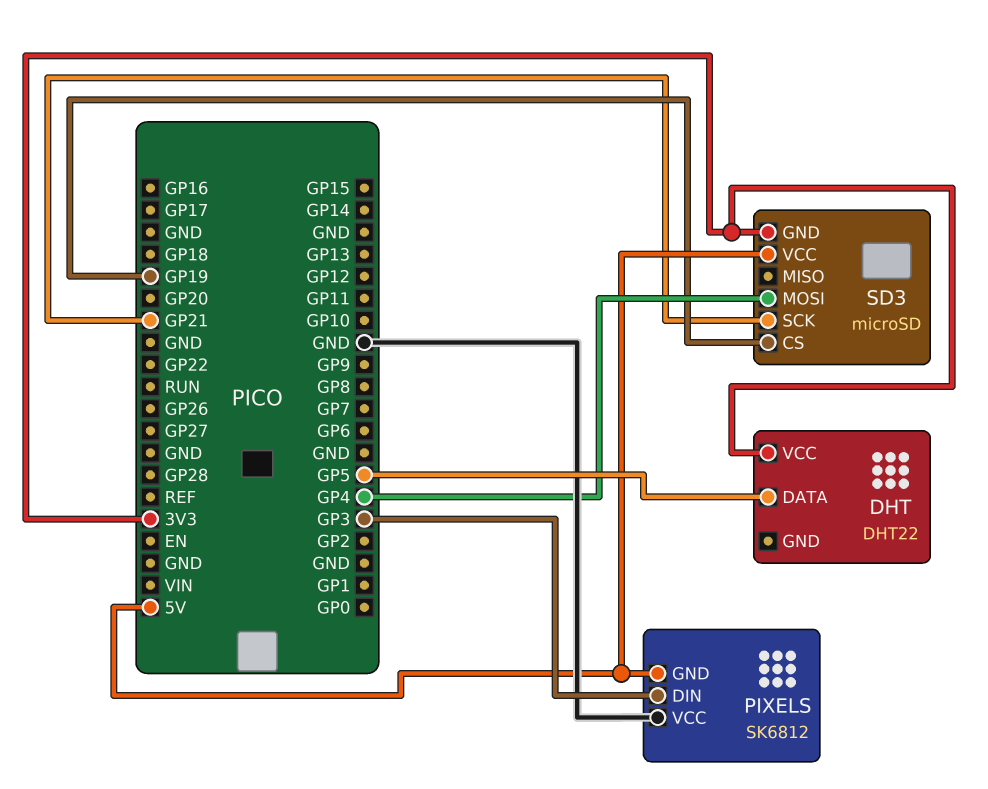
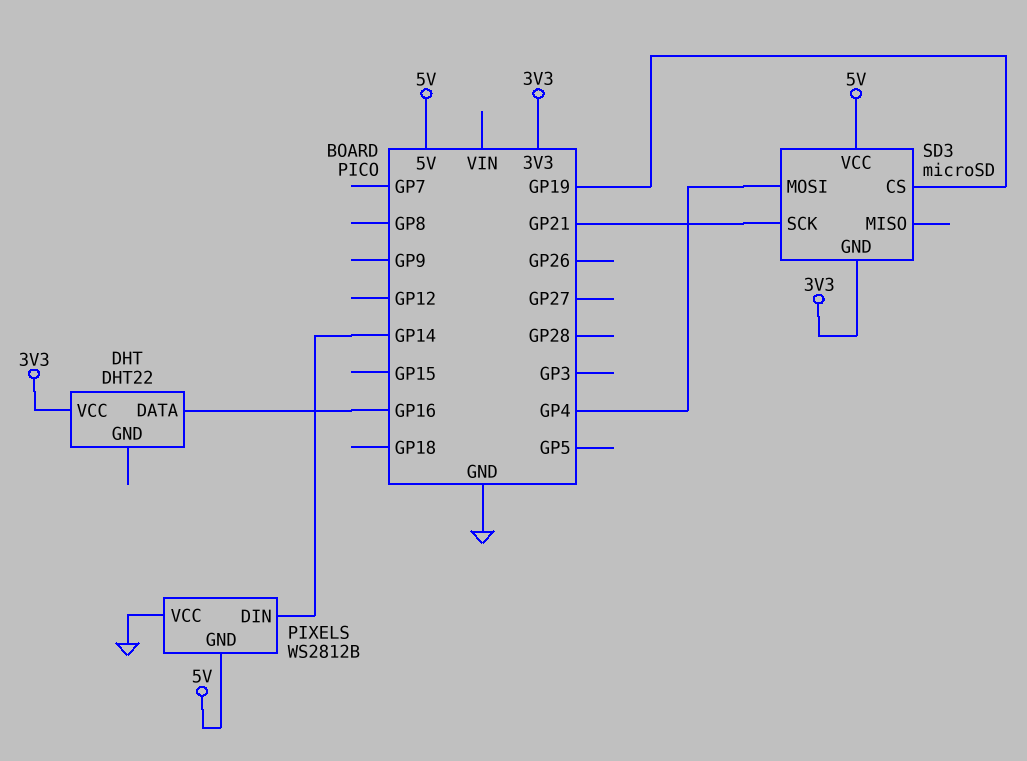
DHT pin DATA: GP5 -> GP16
PIXELS: SK6812 -> WS2812B
PIXELS pin DIN: GP3 -> GP14

